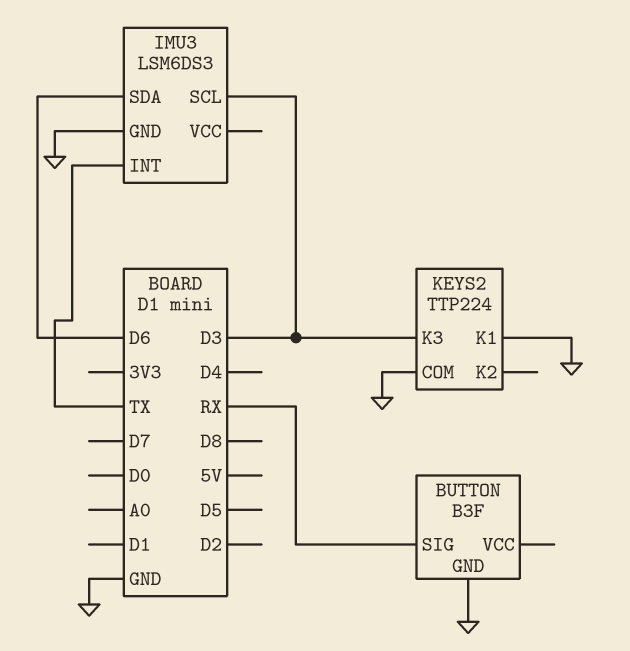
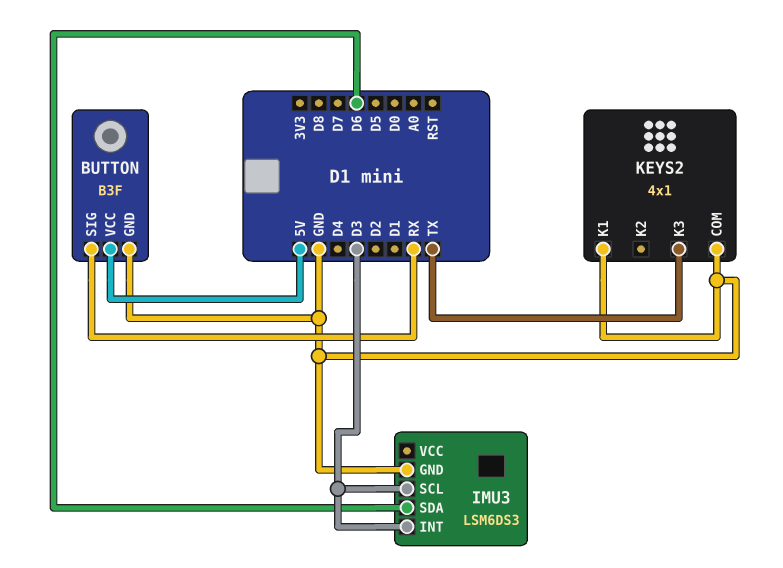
BUTTON pin VCC: none -> 5V
IMU3 pin INT: TX -> D3
KEYS2: TTP224 -> 4x1
KEYS2 pin K3: D3 -> TX

